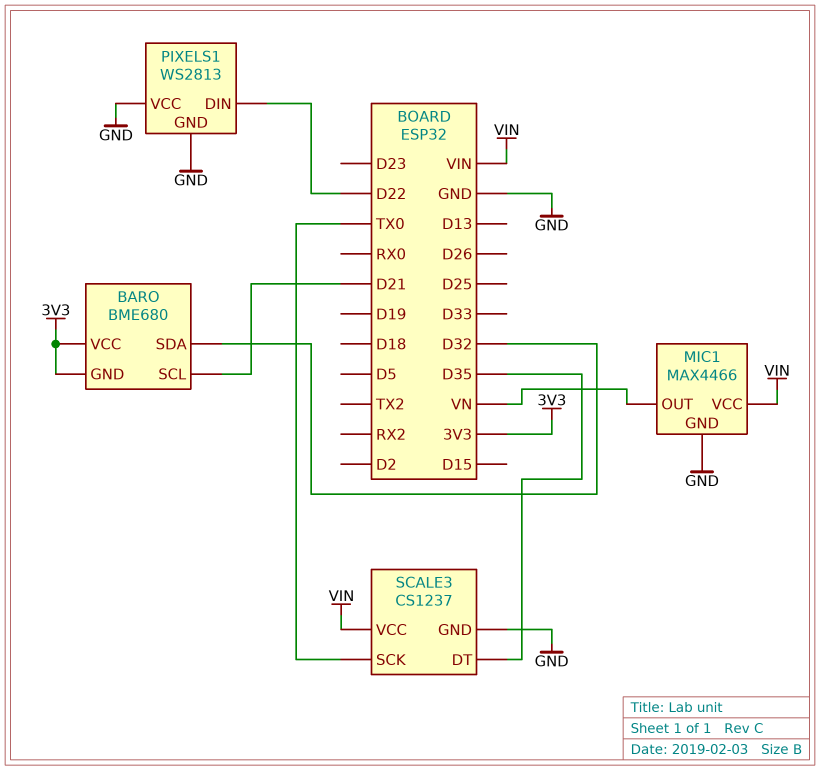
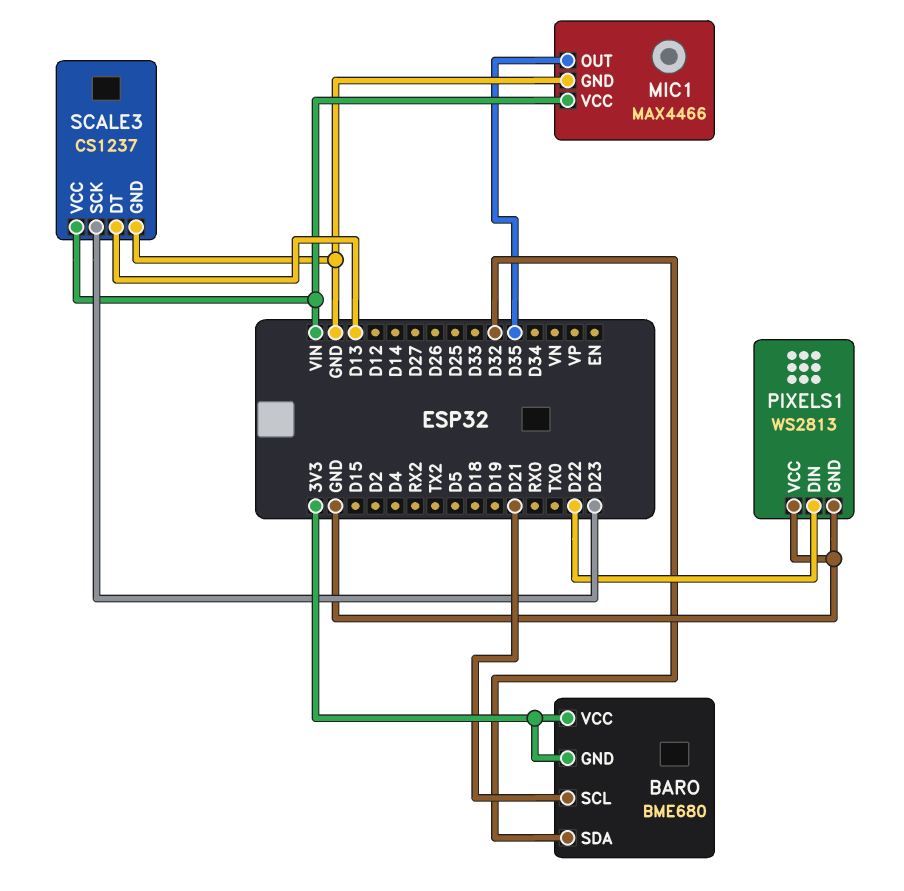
MIC1 pin OUT: VN -> D35
SCALE3 pin DT: D35 -> D13
SCALE3 pin SCK: TX0 -> D23

